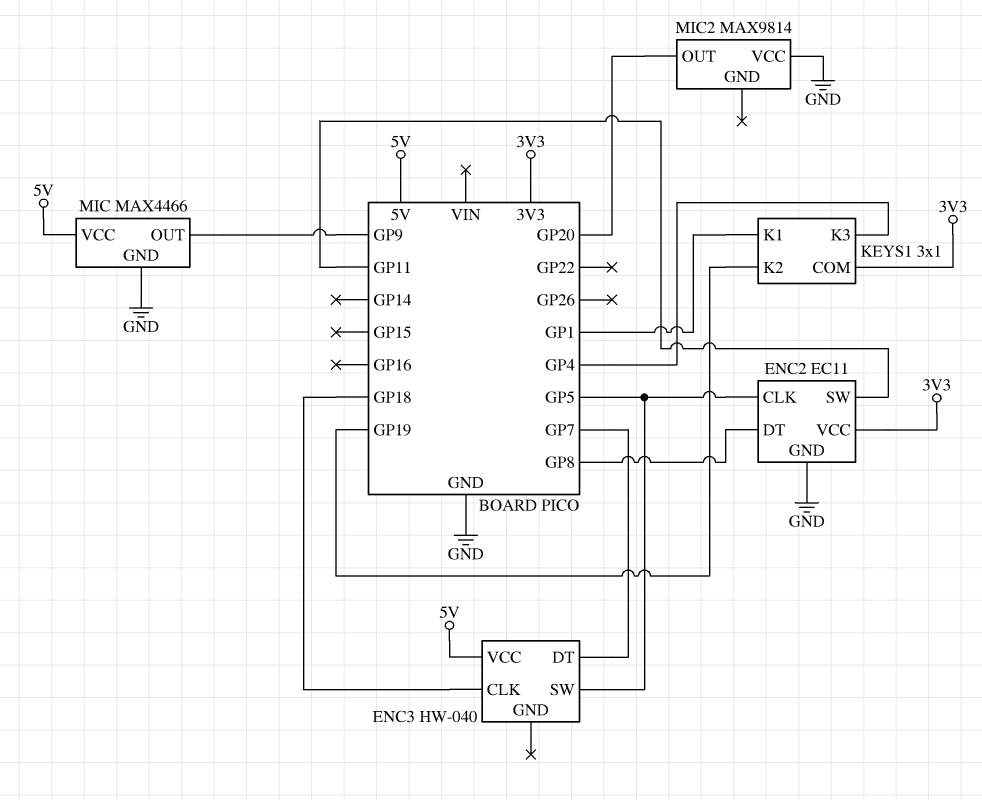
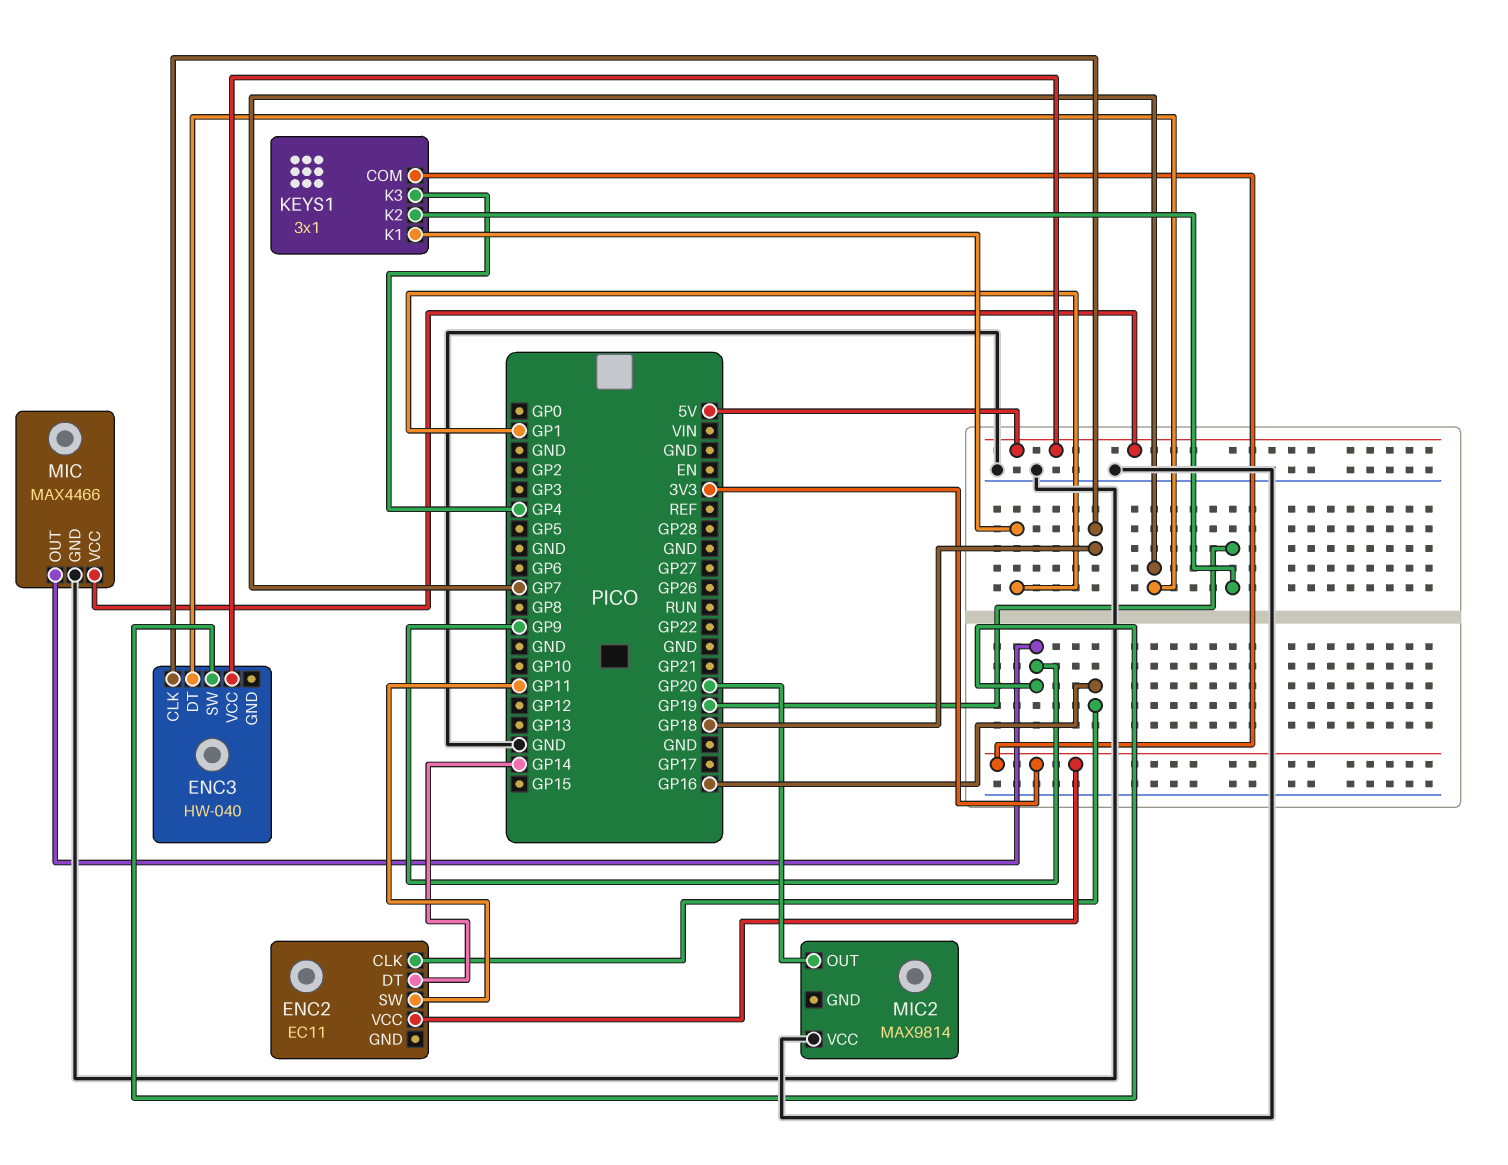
ENC2 pin CLK: GP5 -> GP16
ENC2 pin DT: GP8 -> GP14
ENC2 pin GND: GND -> none
ENC3 pin SW: GP5 -> GP9

